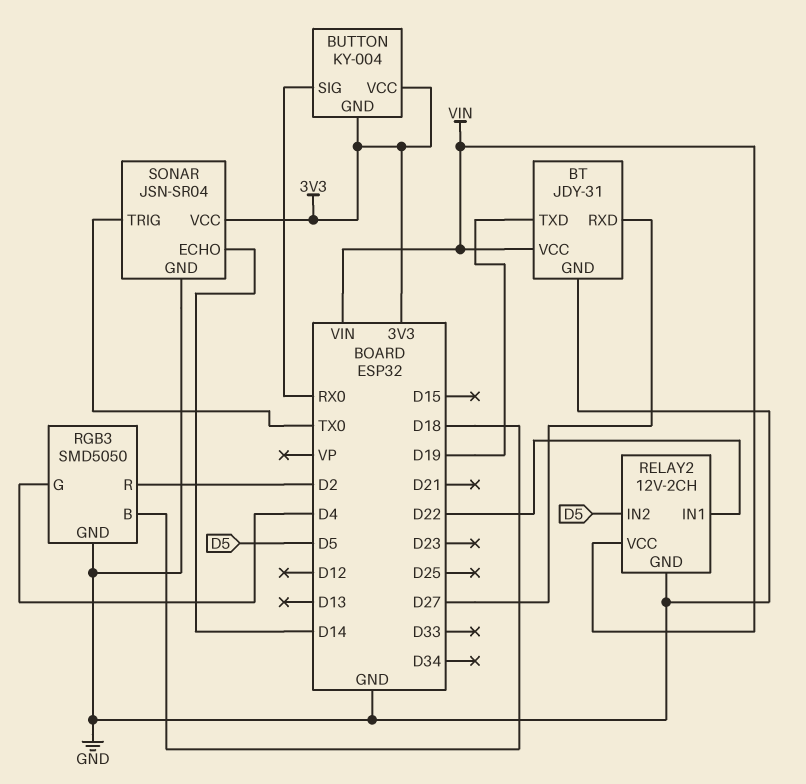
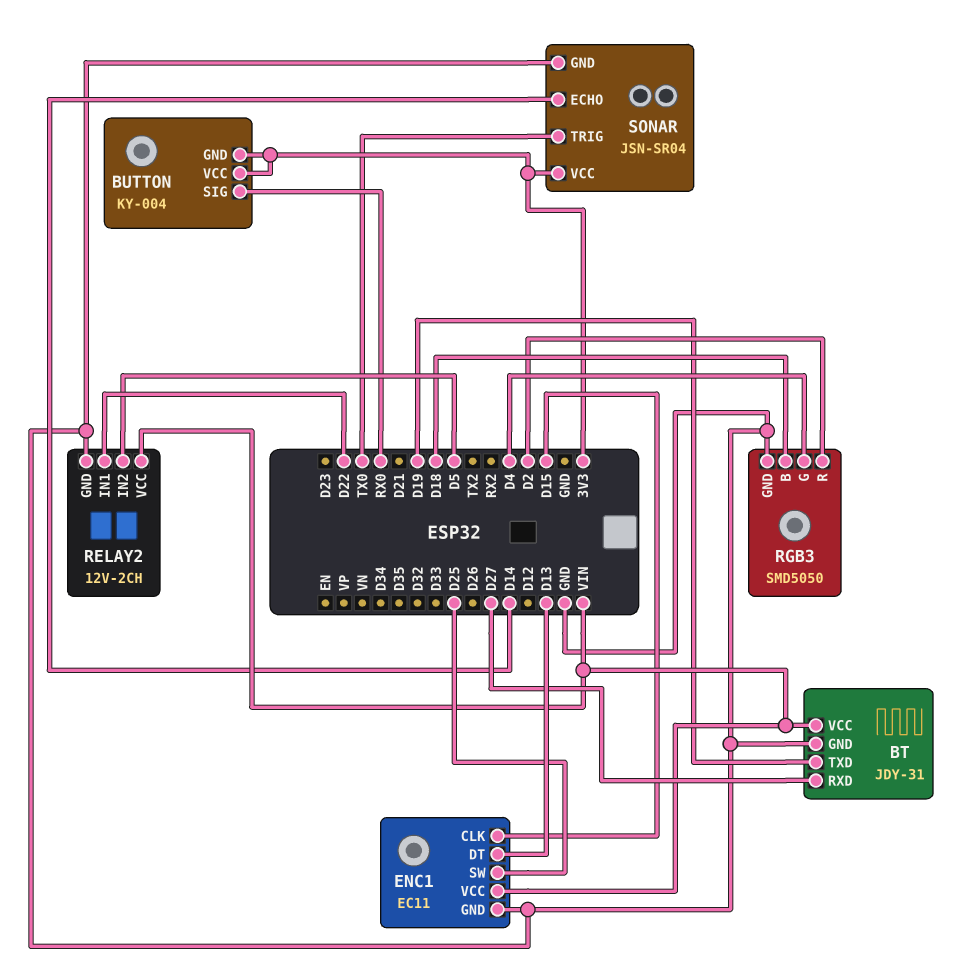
ENC1: none -> EC11
ENC1 pin CLK: none -> D15
ENC1 pin DT: none -> D13
ENC1 pin GND: none -> GND
ENC1 pin SW: none -> D25
ENC1 pin VCC: none -> VIN

